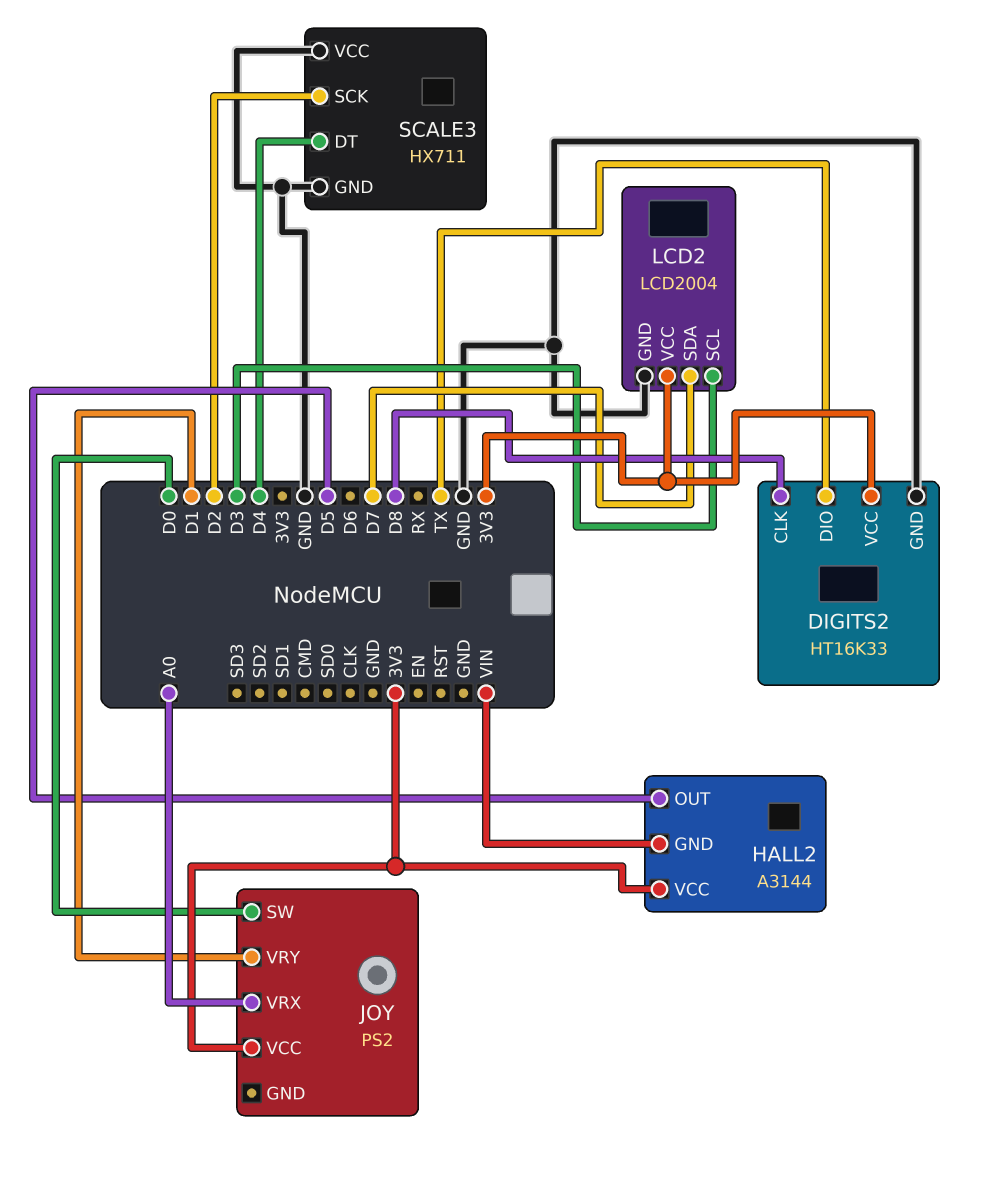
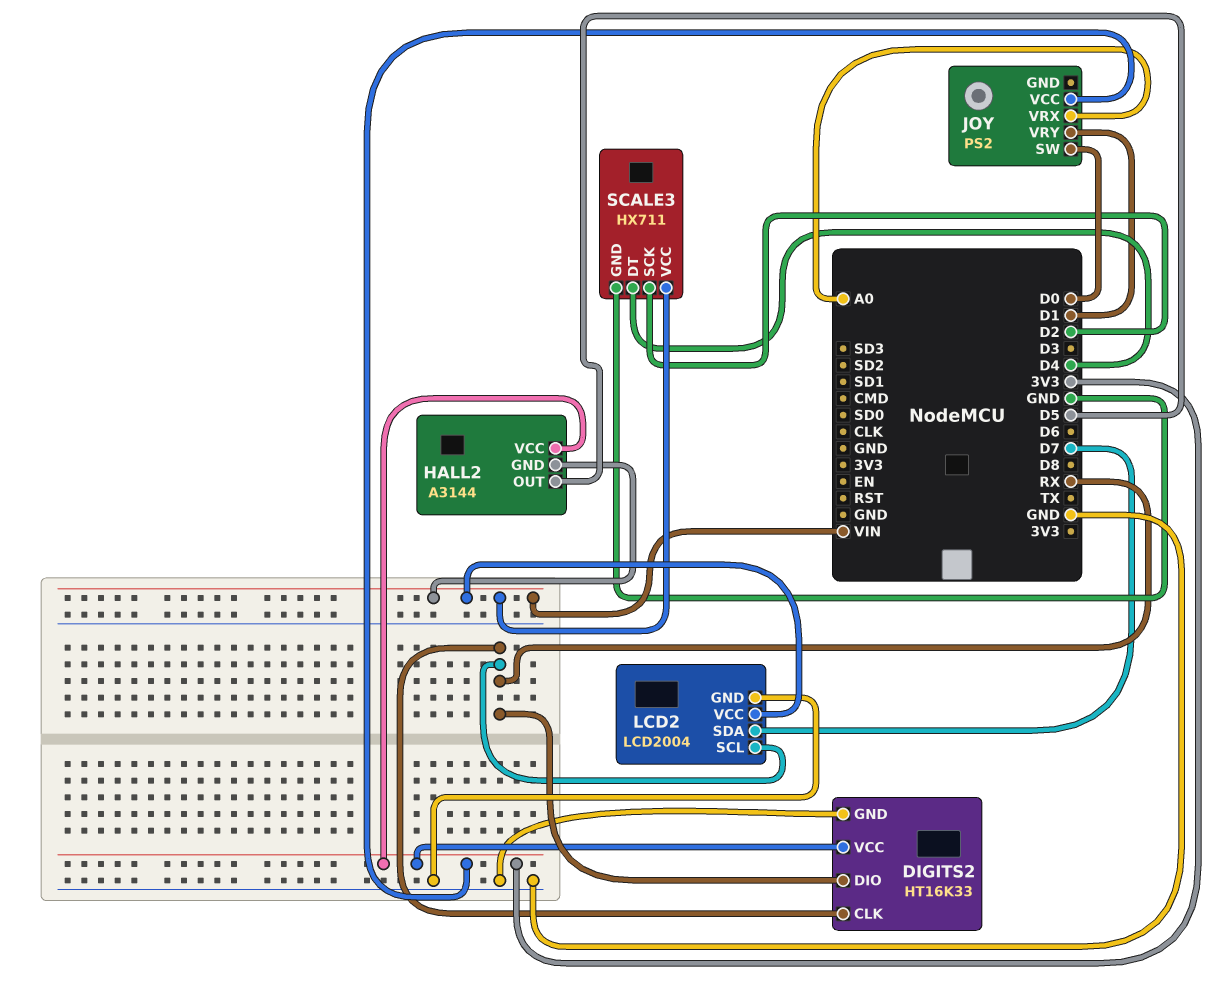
DIGITS2 pin CLK: D8 -> RX
DIGITS2 pin DIO: TX -> RX
LCD2 pin SCL: D3 -> RX
LCD2 pin VCC: 3V3 -> VIN
SCALE3 pin VCC: GND -> VIN

